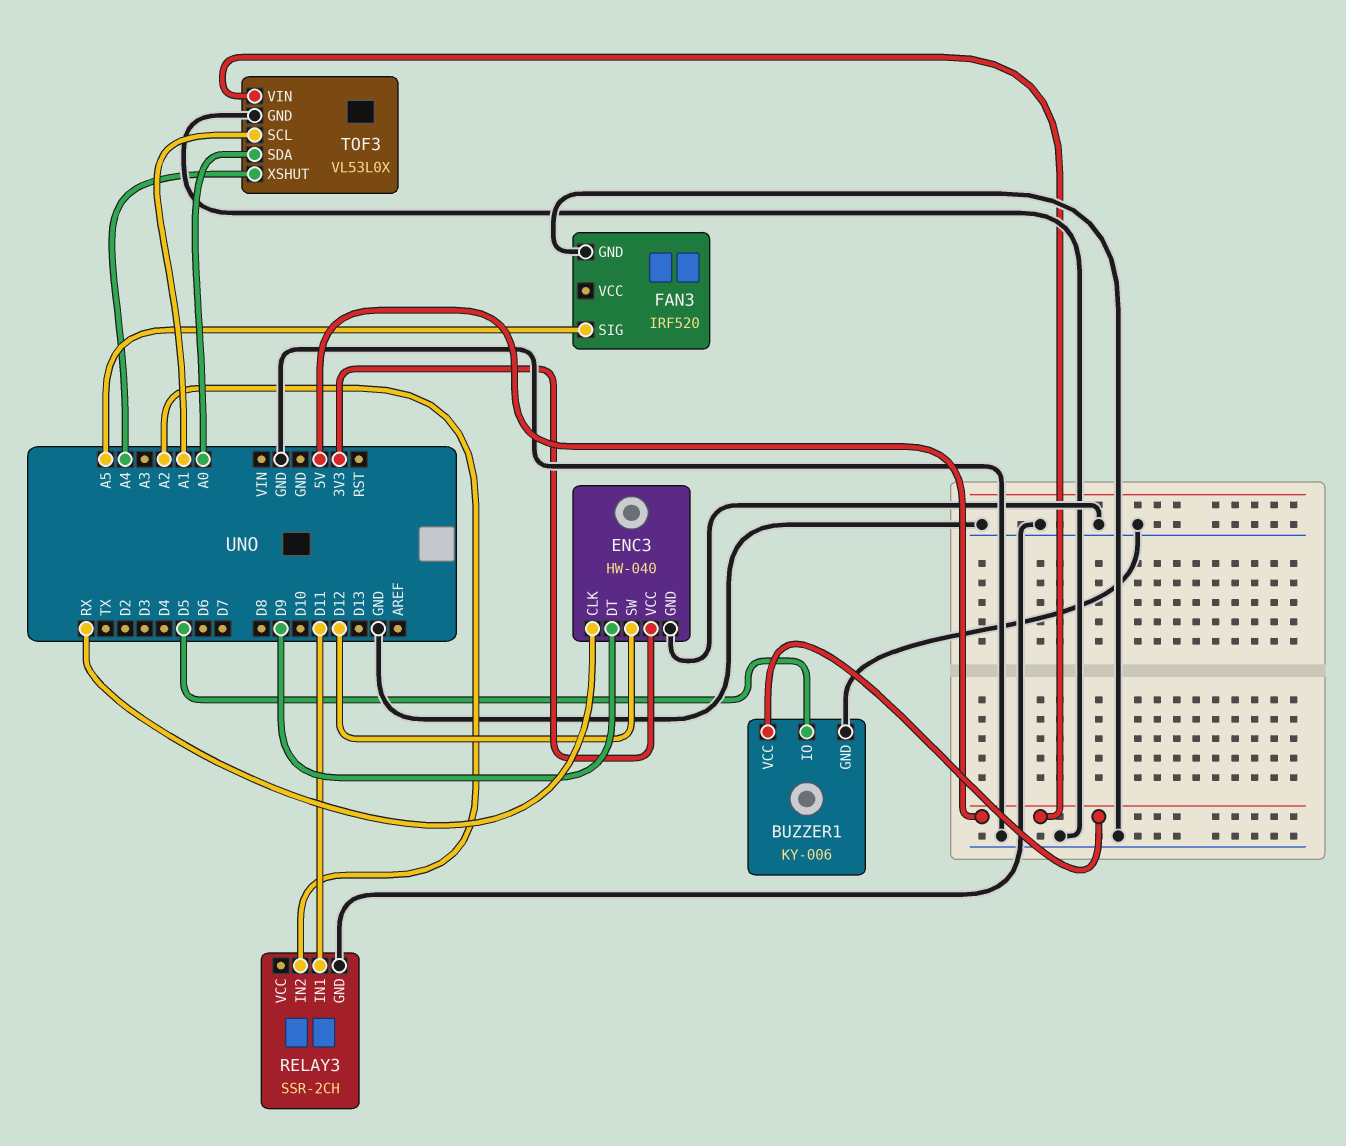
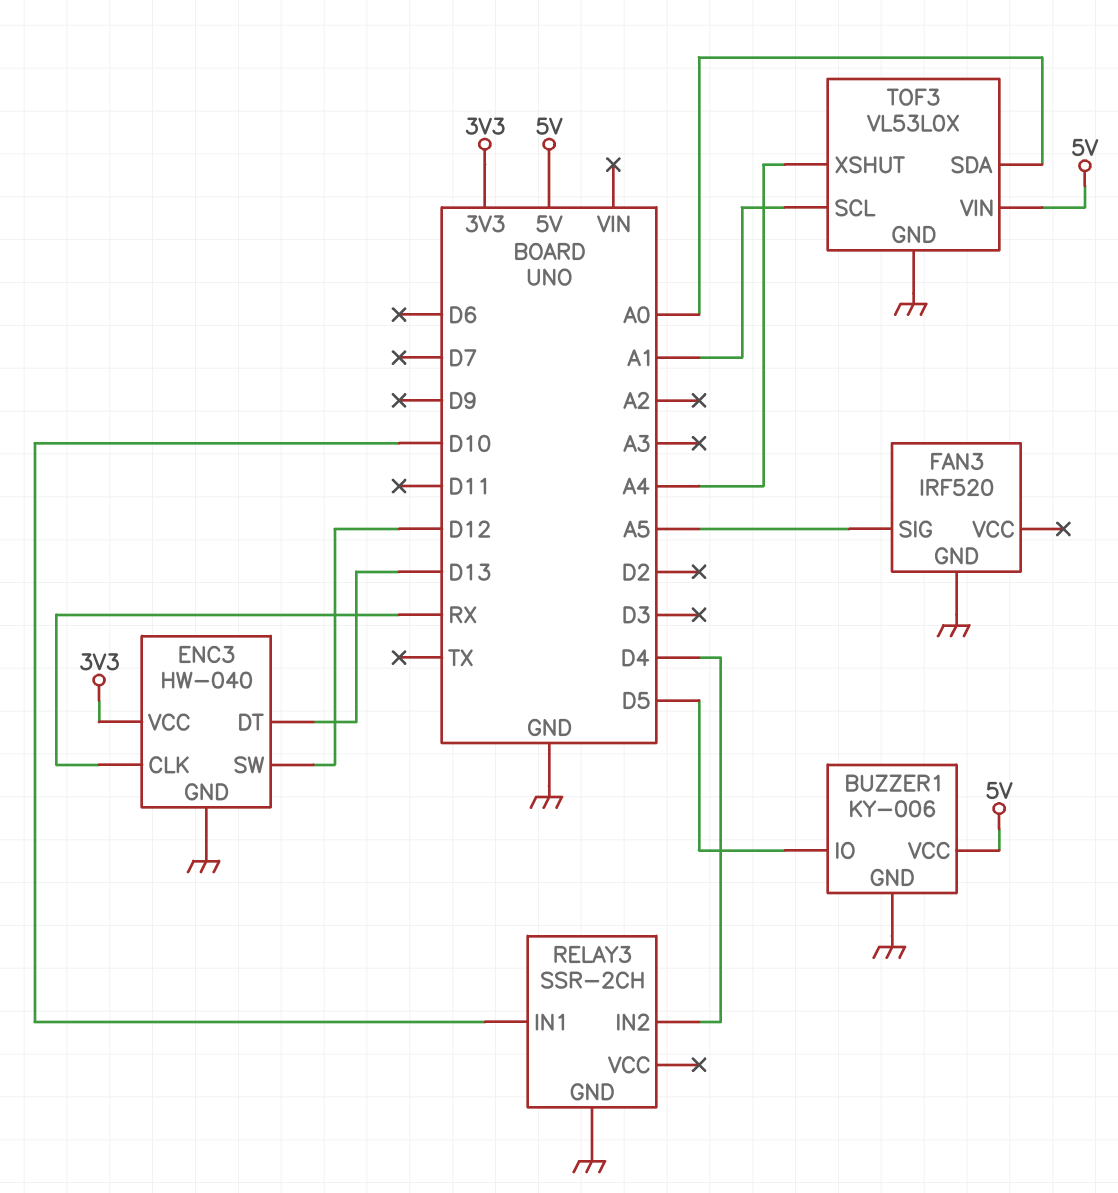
ENC3 pin DT: D9 -> D13
RELAY3 pin IN1: D11 -> D10
RELAY3 pin IN2: A2 -> D4

